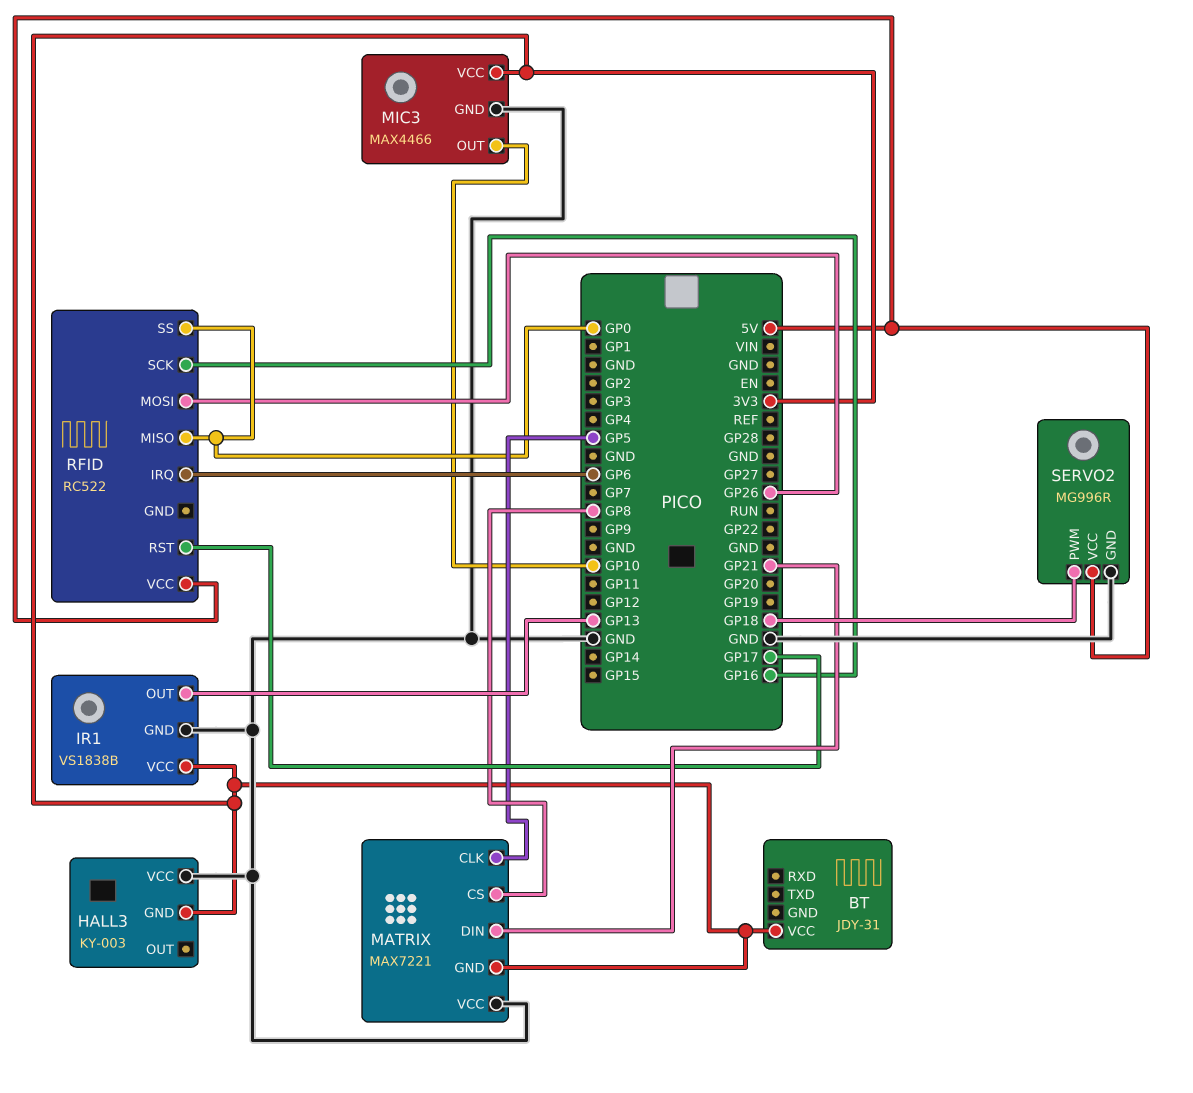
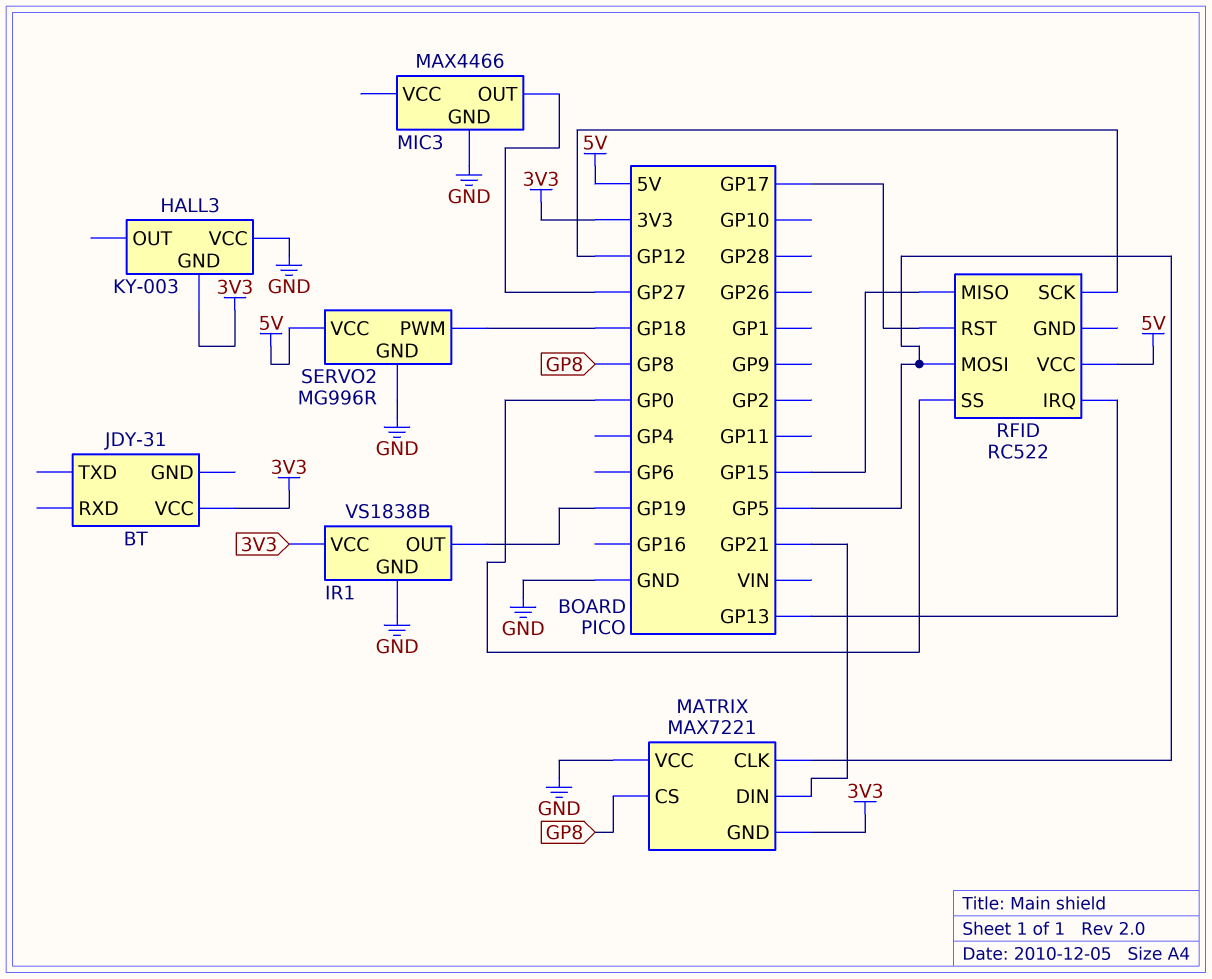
IR1 pin OUT: GP13 -> GP19
MIC3 pin OUT: GP10 -> GP27
MIC3 pin VCC: 3V3 -> none
RFID pin IRQ: GP6 -> GP13
RFID pin MISO: GP0 -> GP15
RFID pin MOSI: GP26 -> GP5
RFID pin SCK: GP16 -> GP12

